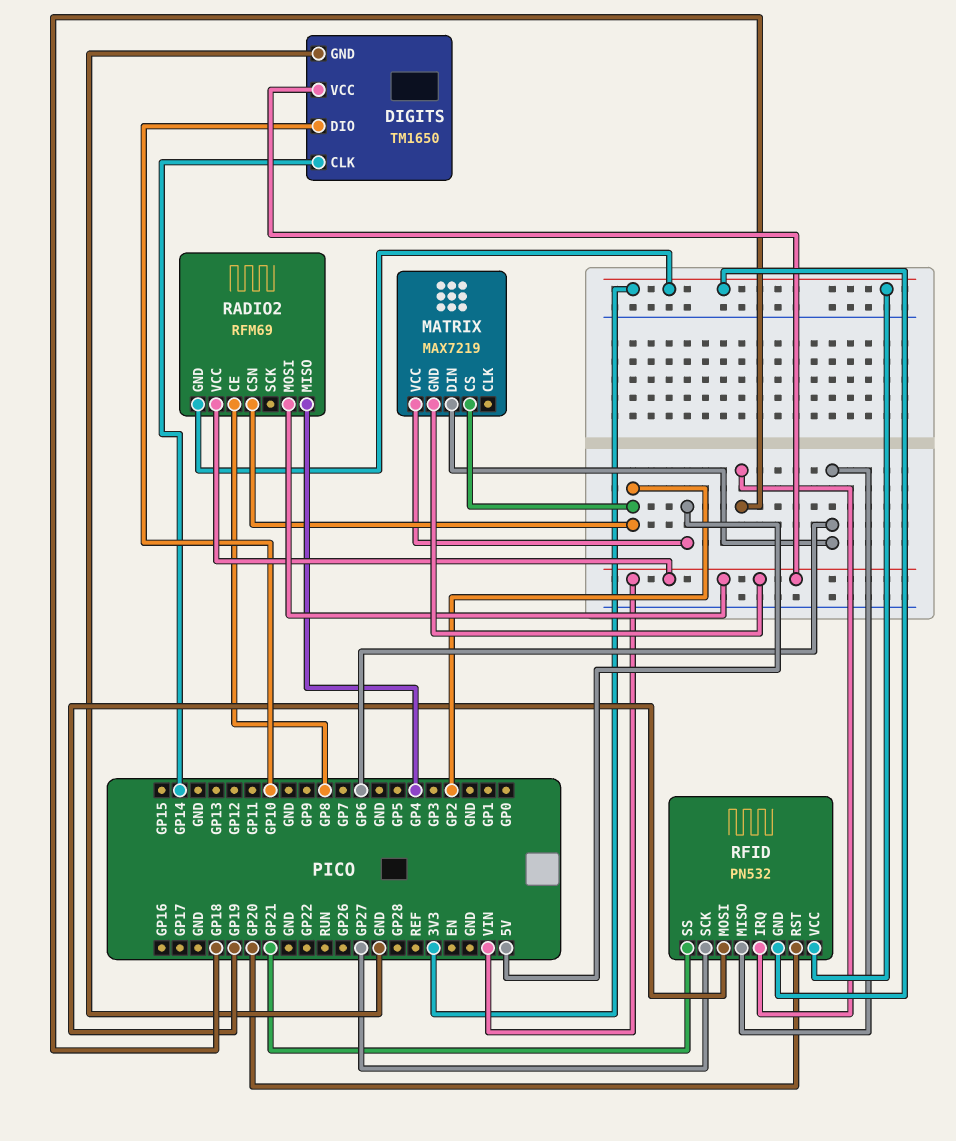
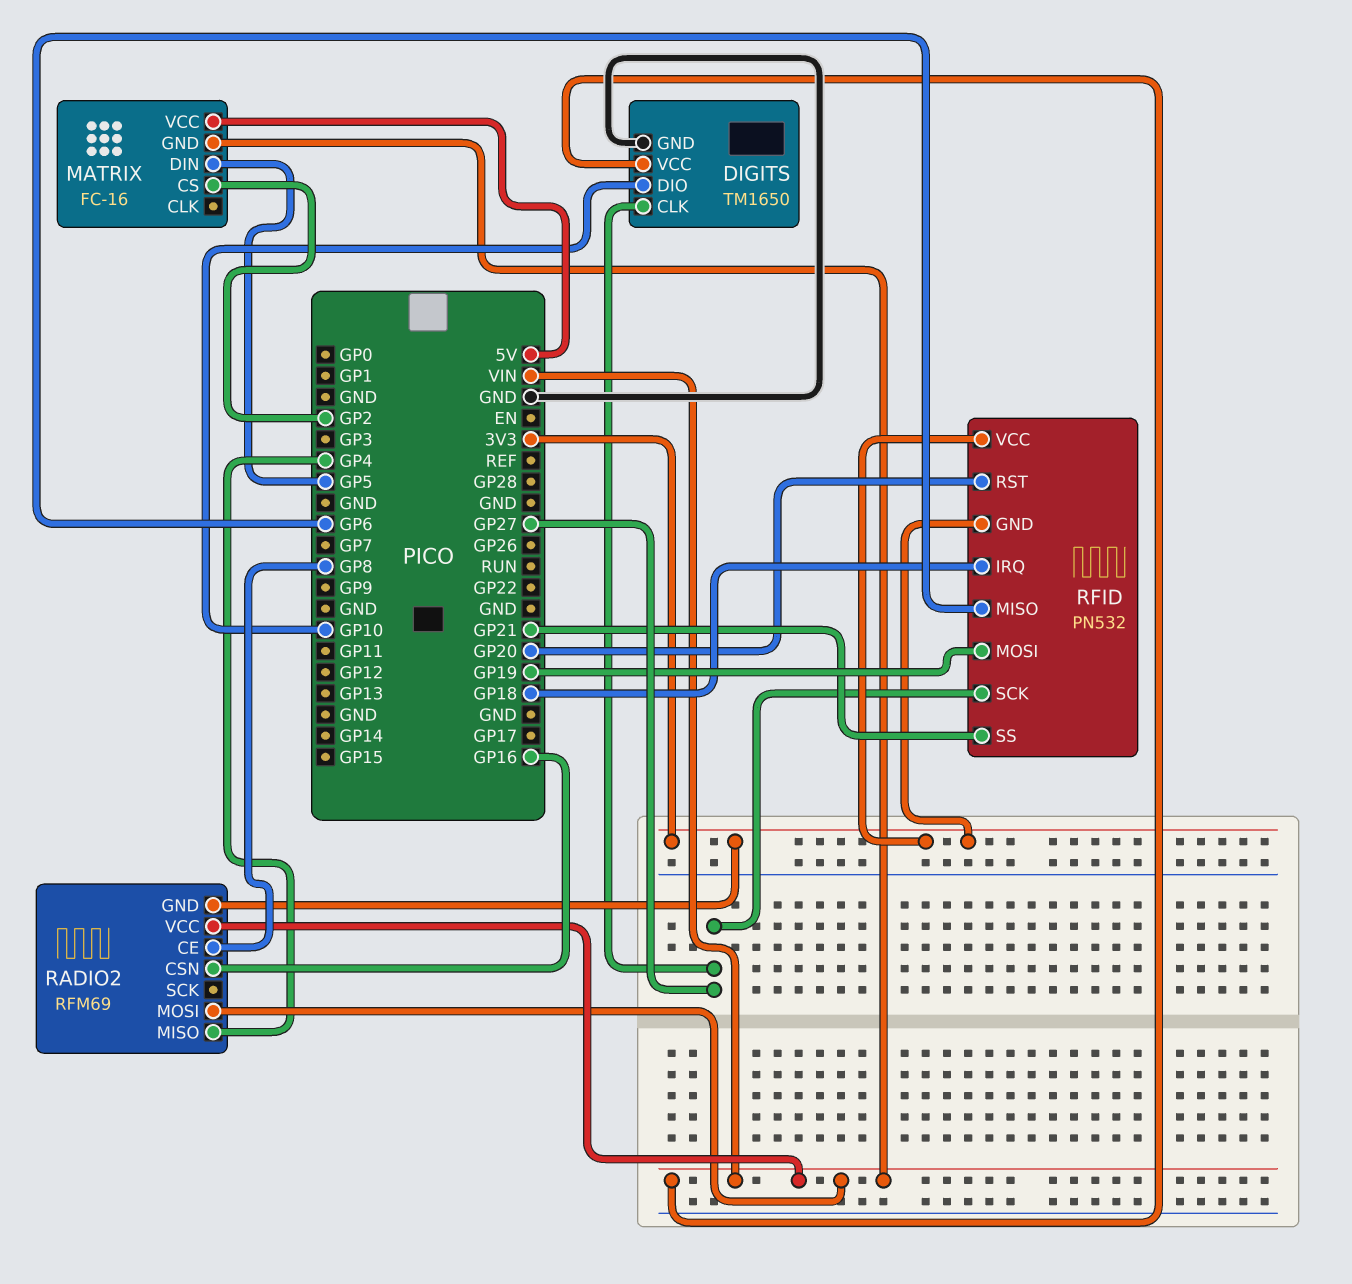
DIGITS pin CLK: GP14 -> GP27
MATRIX: MAX7219 -> FC-16
MATRIX pin DIN: GP6 -> GP5
RADIO2 pin CSN: GP2 -> GP16

